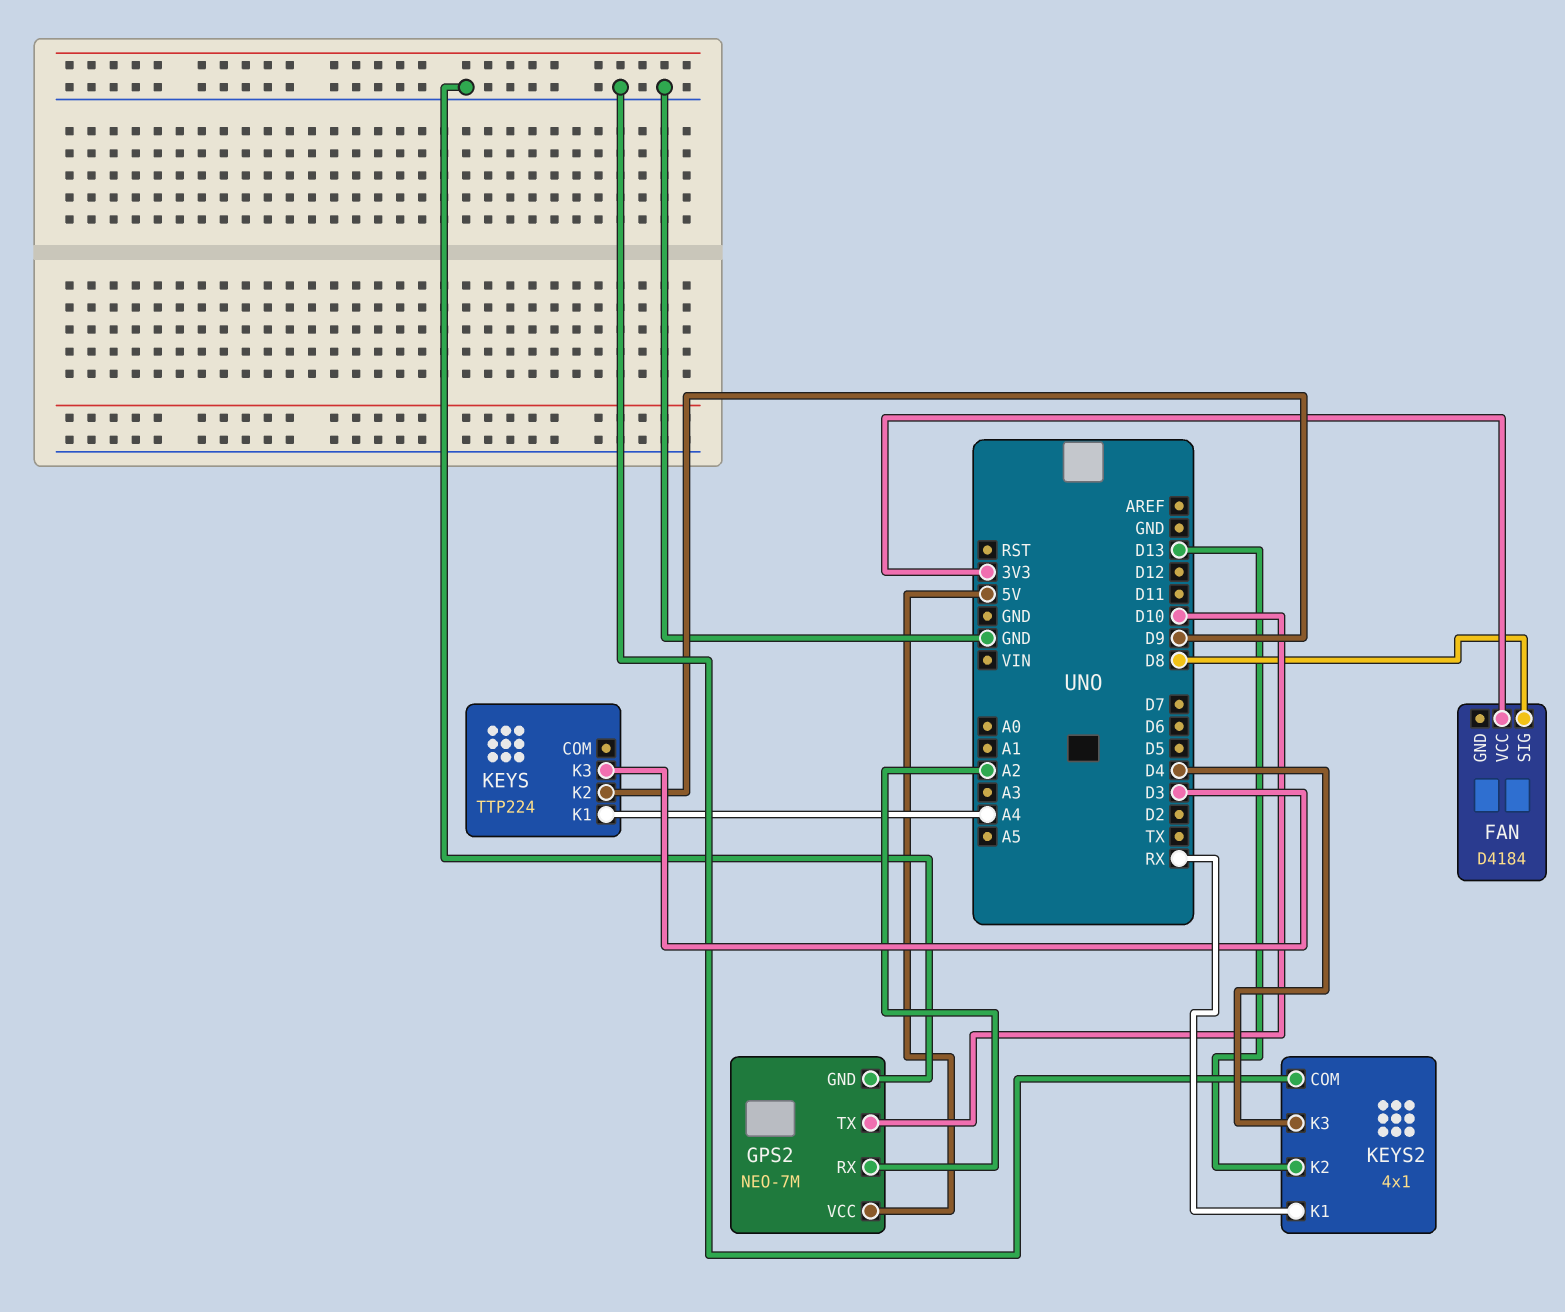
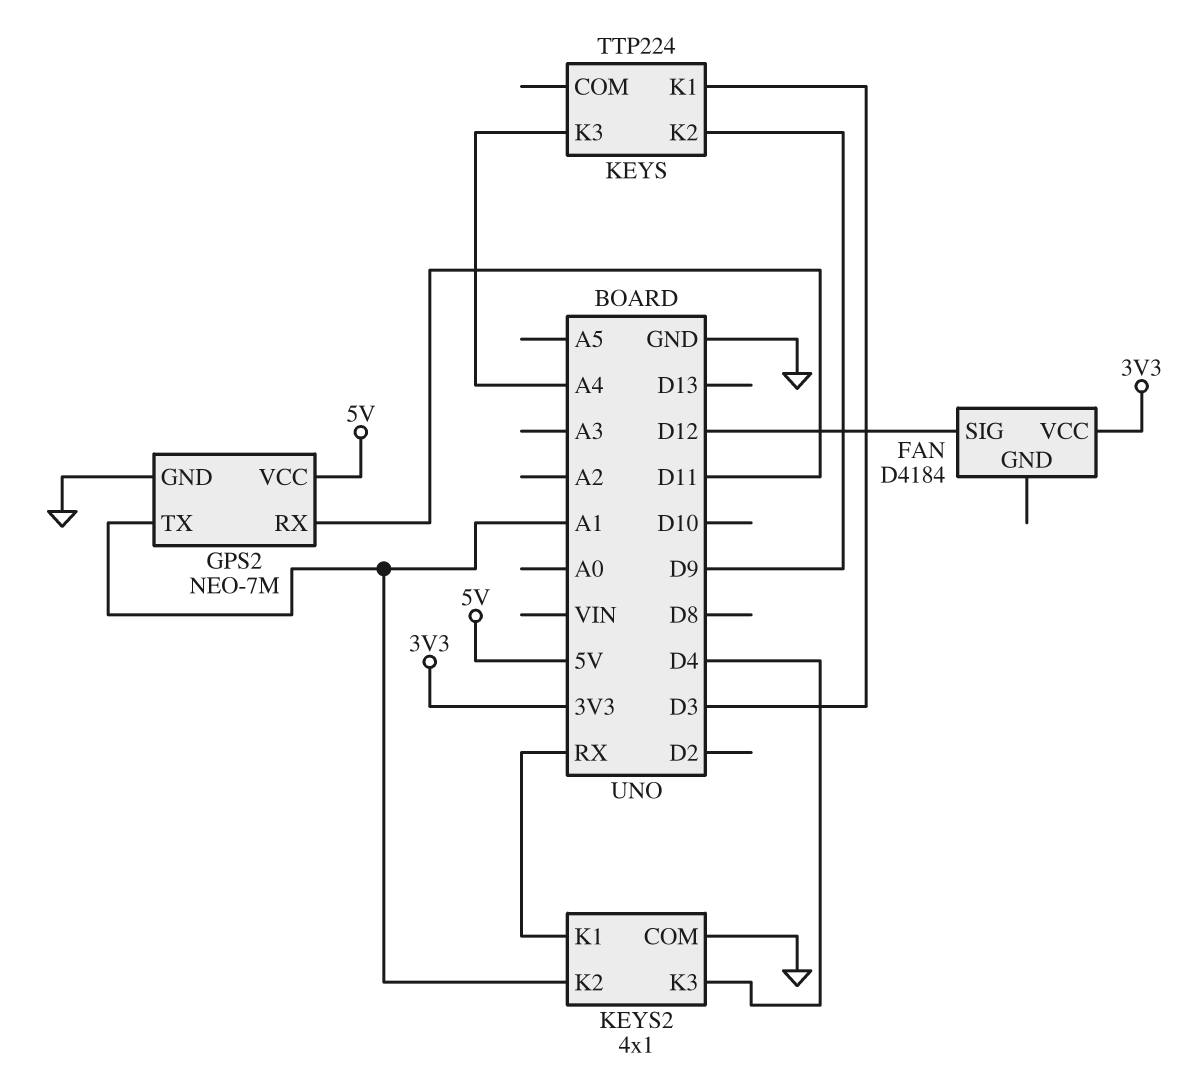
FAN pin SIG: D8 -> D12
GPS2 pin RX: A2 -> D11
GPS2 pin TX: D10 -> A1
KEYS pin K1: A4 -> D3
KEYS pin K3: D3 -> A4
KEYS2 pin K2: D13 -> A1

